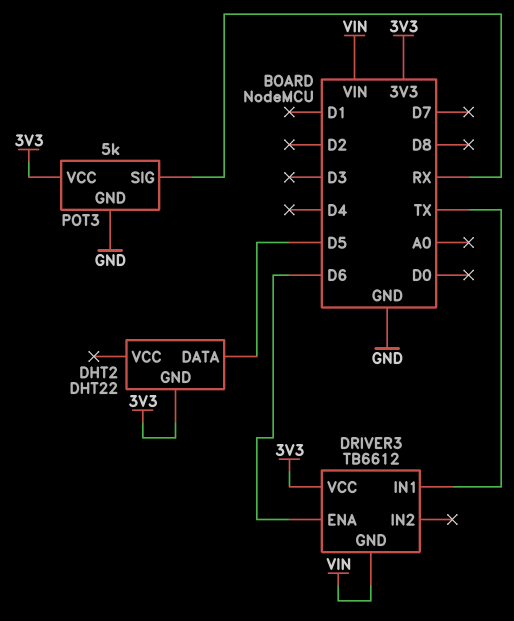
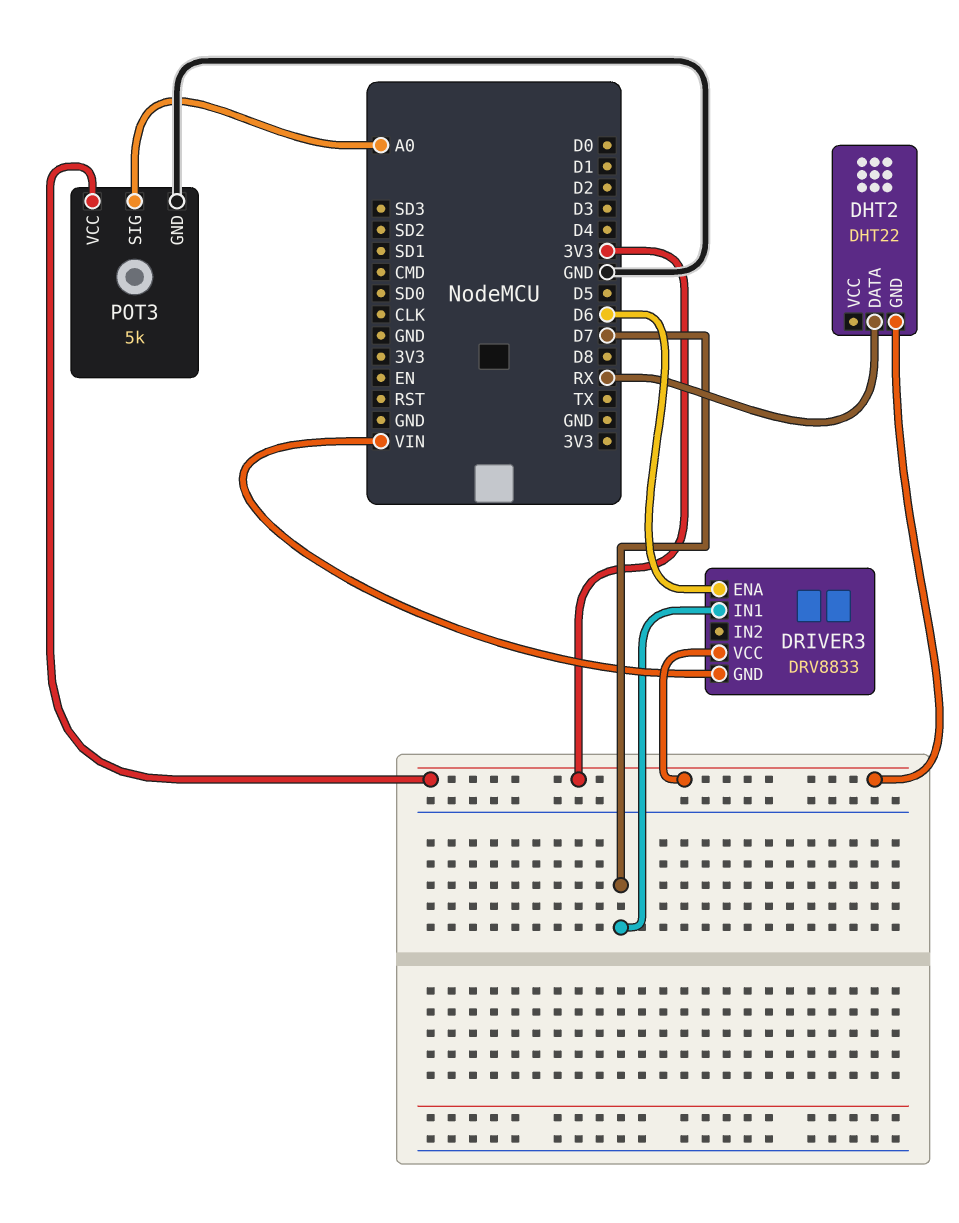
DHT2 pin DATA: D5 -> RX
DRIVER3: TB6612 -> DRV8833
DRIVER3 pin IN1: TX -> D7
POT3 pin SIG: RX -> A0

